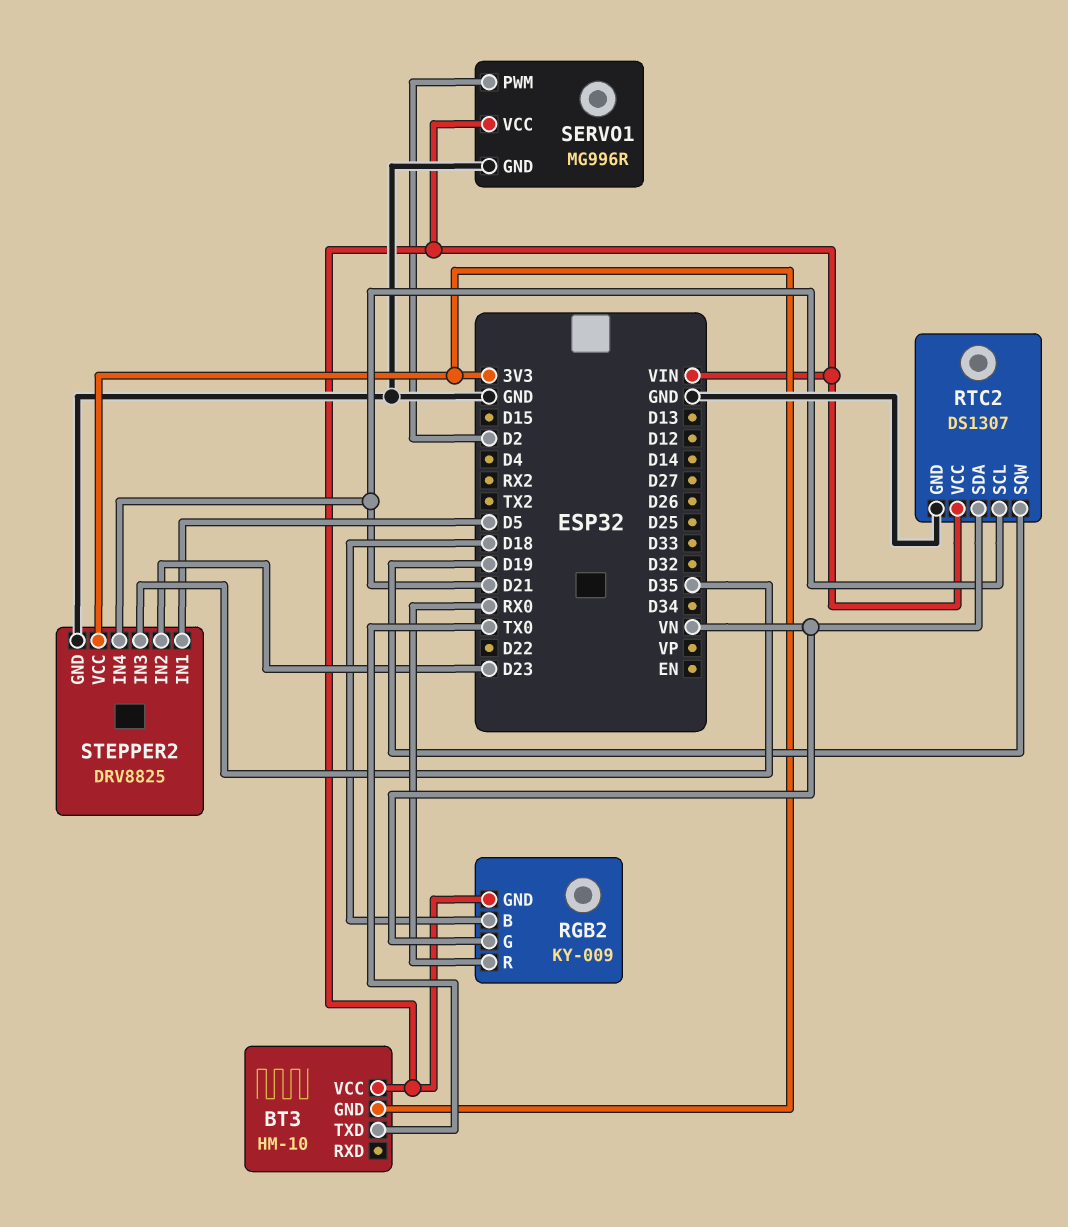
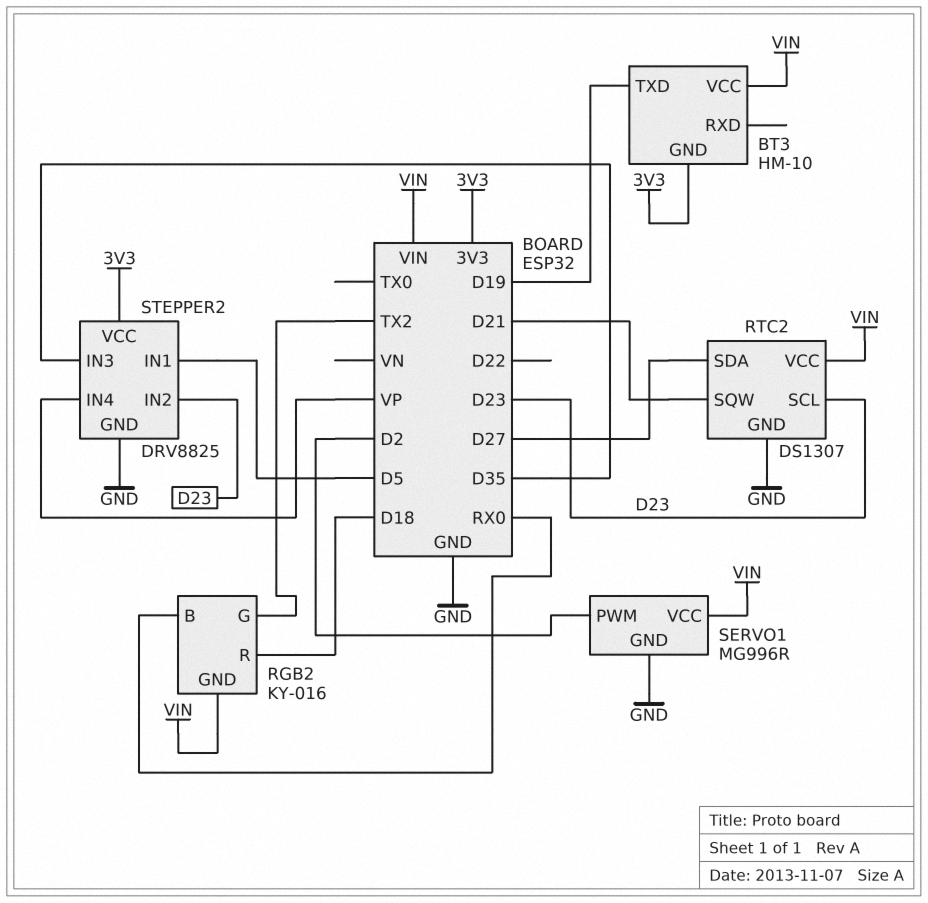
BT3 pin TXD: TX0 -> D19
RGB2: KY-009 -> KY-016
RGB2 pin B: D18 -> RX0
RGB2 pin G: VN -> TX2
RGB2 pin R: RX0 -> D18
RTC2 pin SCL: D21 -> D23
RTC2 pin SDA: VN -> D27
RTC2 pin SQW: D19 -> D21
STEPPER2 pin IN4: D21 -> VP

